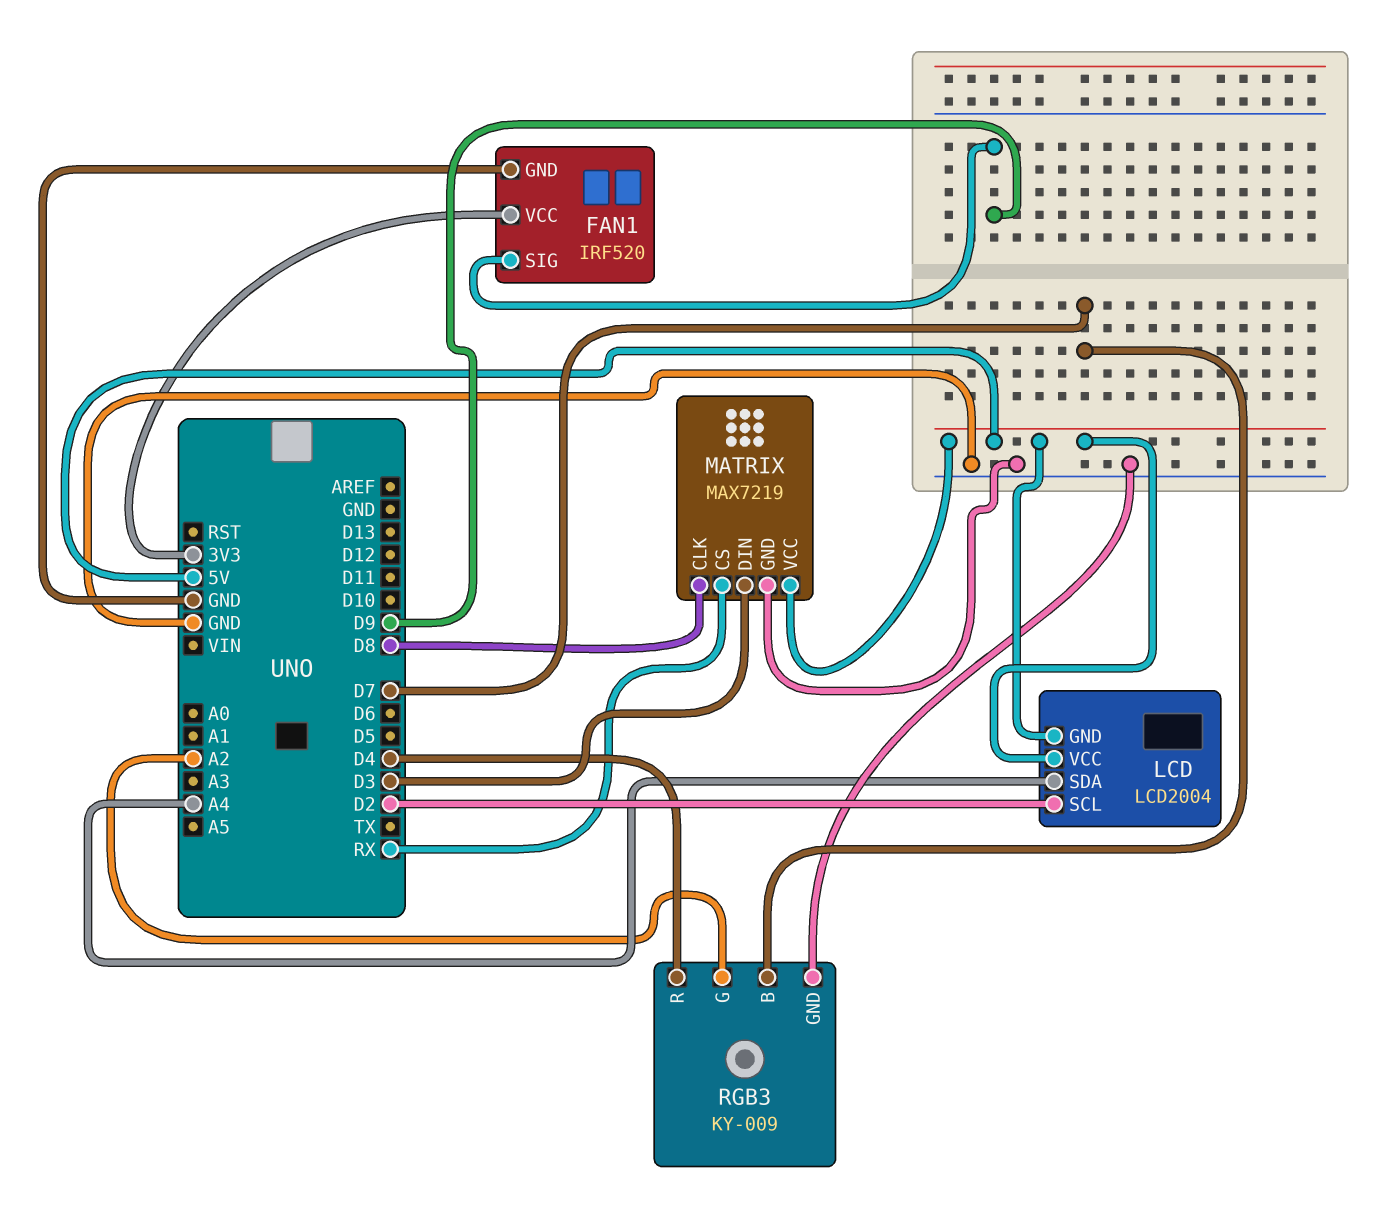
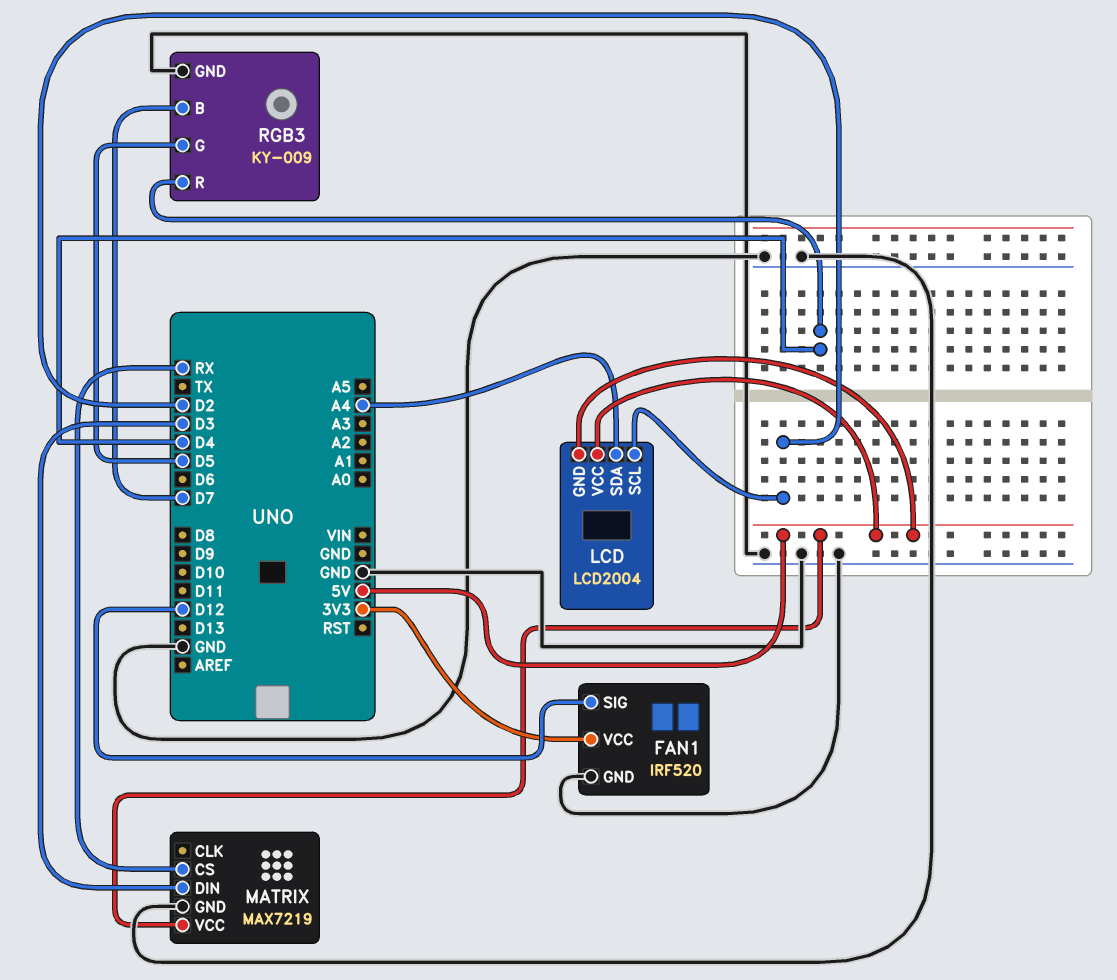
FAN1 pin SIG: D9 -> D12
MATRIX pin CLK: D8 -> none
RGB3 pin G: A2 -> D5

